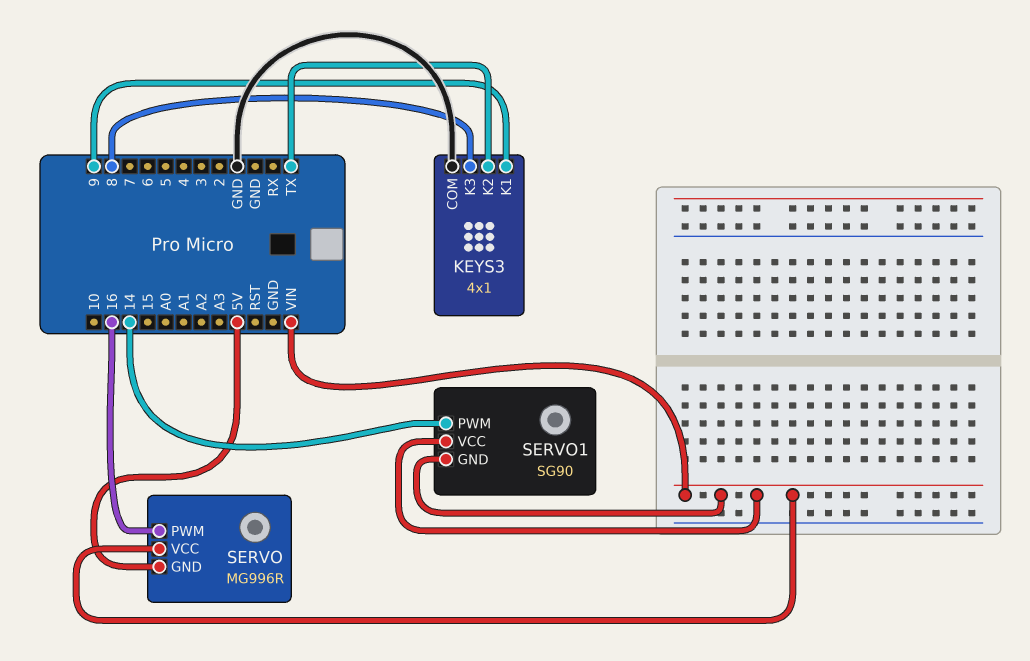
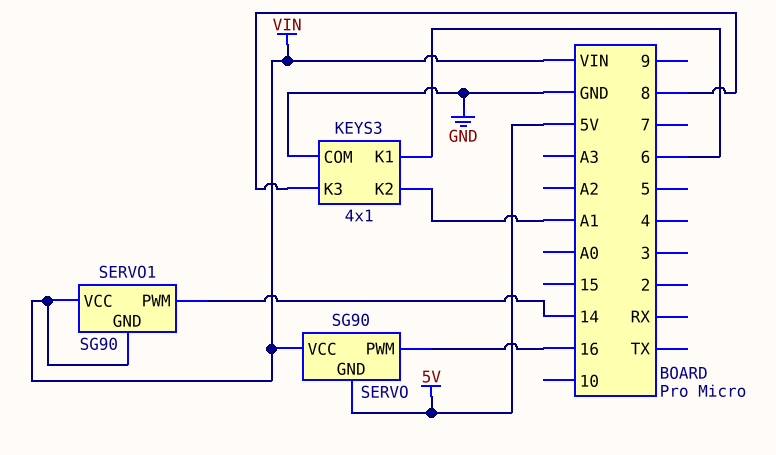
KEYS3 pin K1: 9 -> 6
KEYS3 pin K2: TX -> A1
SERVO: MG996R -> SG90

